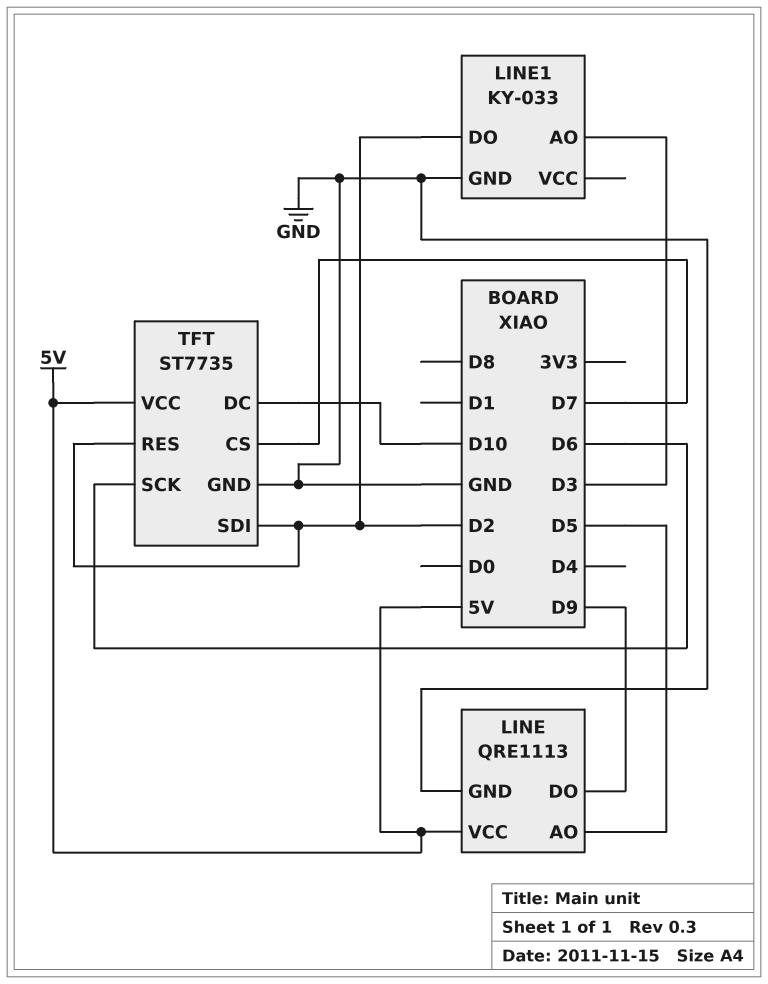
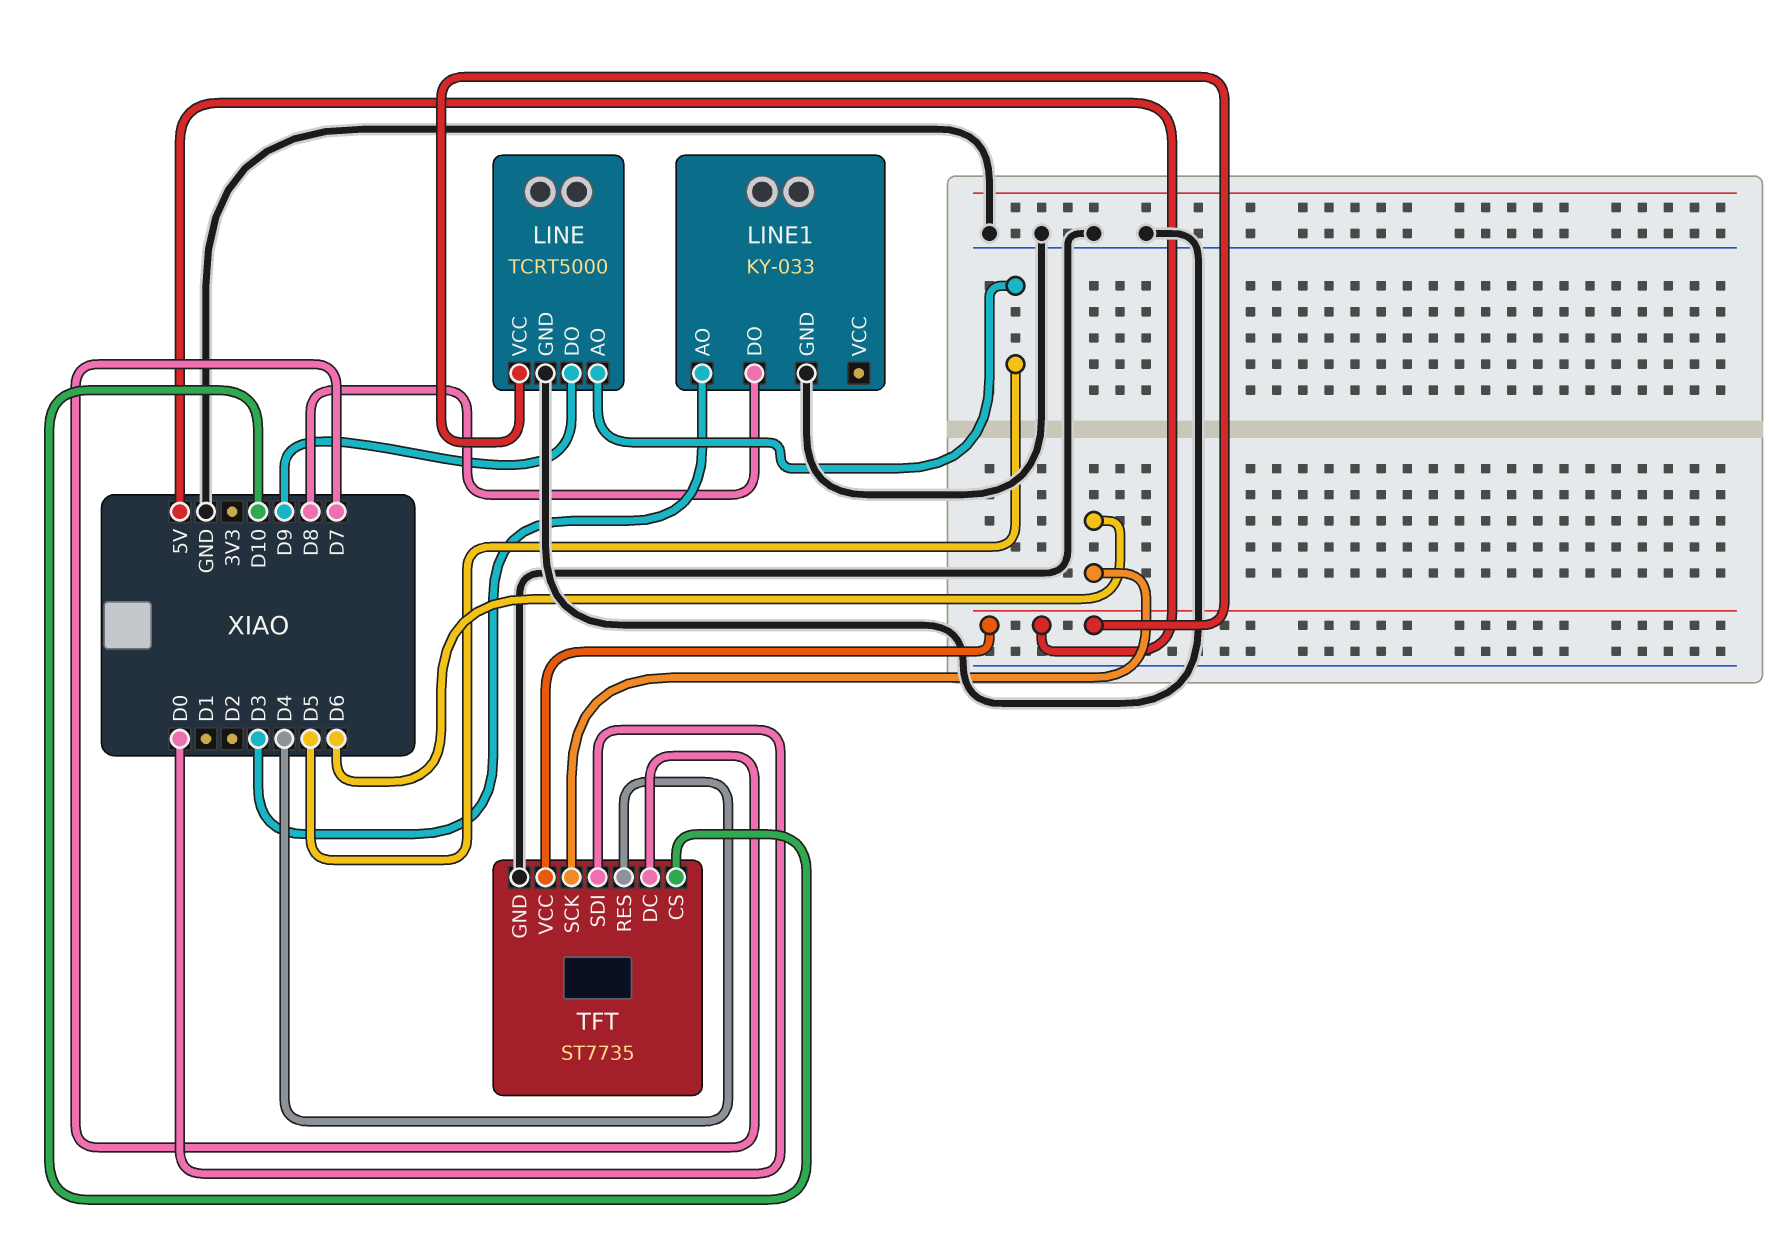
LINE: QRE1113 -> TCRT5000
LINE1 pin DO: D2 -> D8
TFT pin CS: D7 -> D10
TFT pin DC: D10 -> D7
TFT pin RES: D2 -> D4
TFT pin SDI: D2 -> D0

